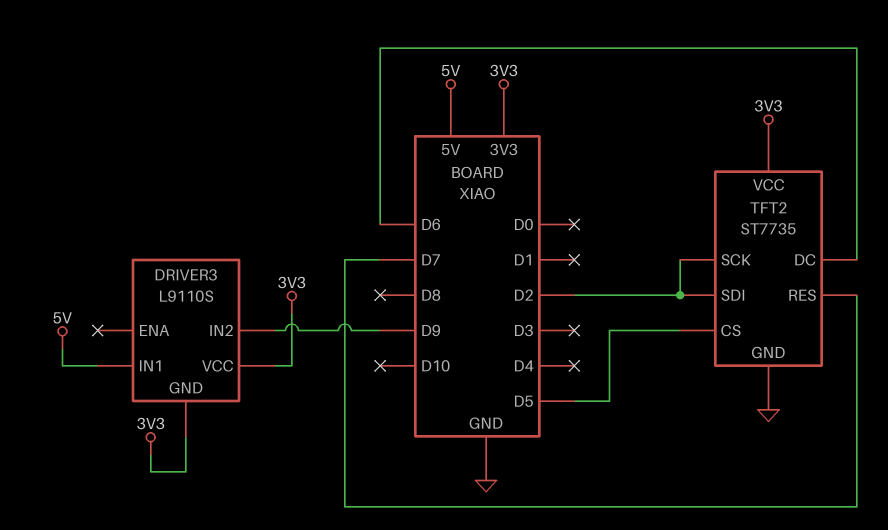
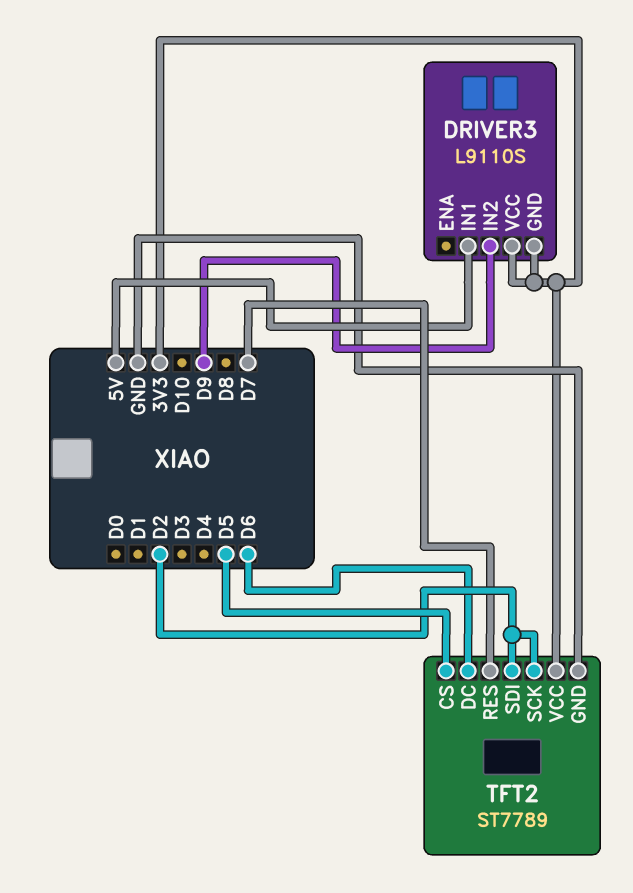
TFT2: ST7735 -> ST7789

